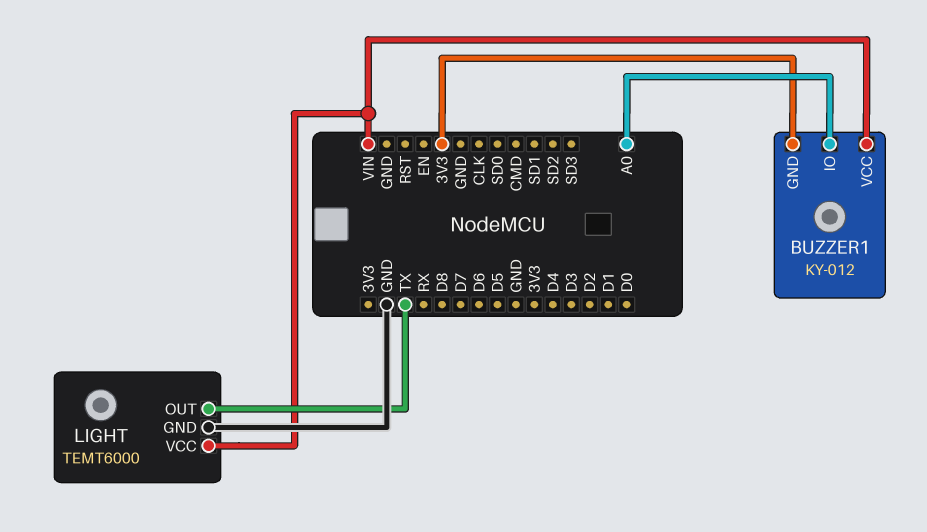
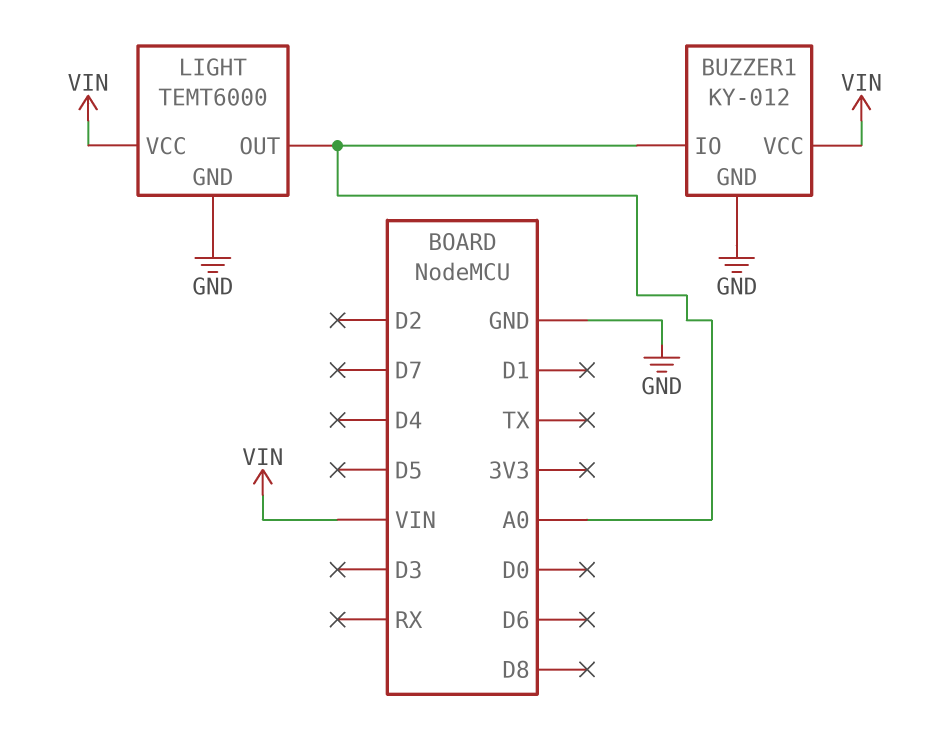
BUZZER1 pin GND: 3V3 -> GND
LIGHT pin OUT: TX -> A0

